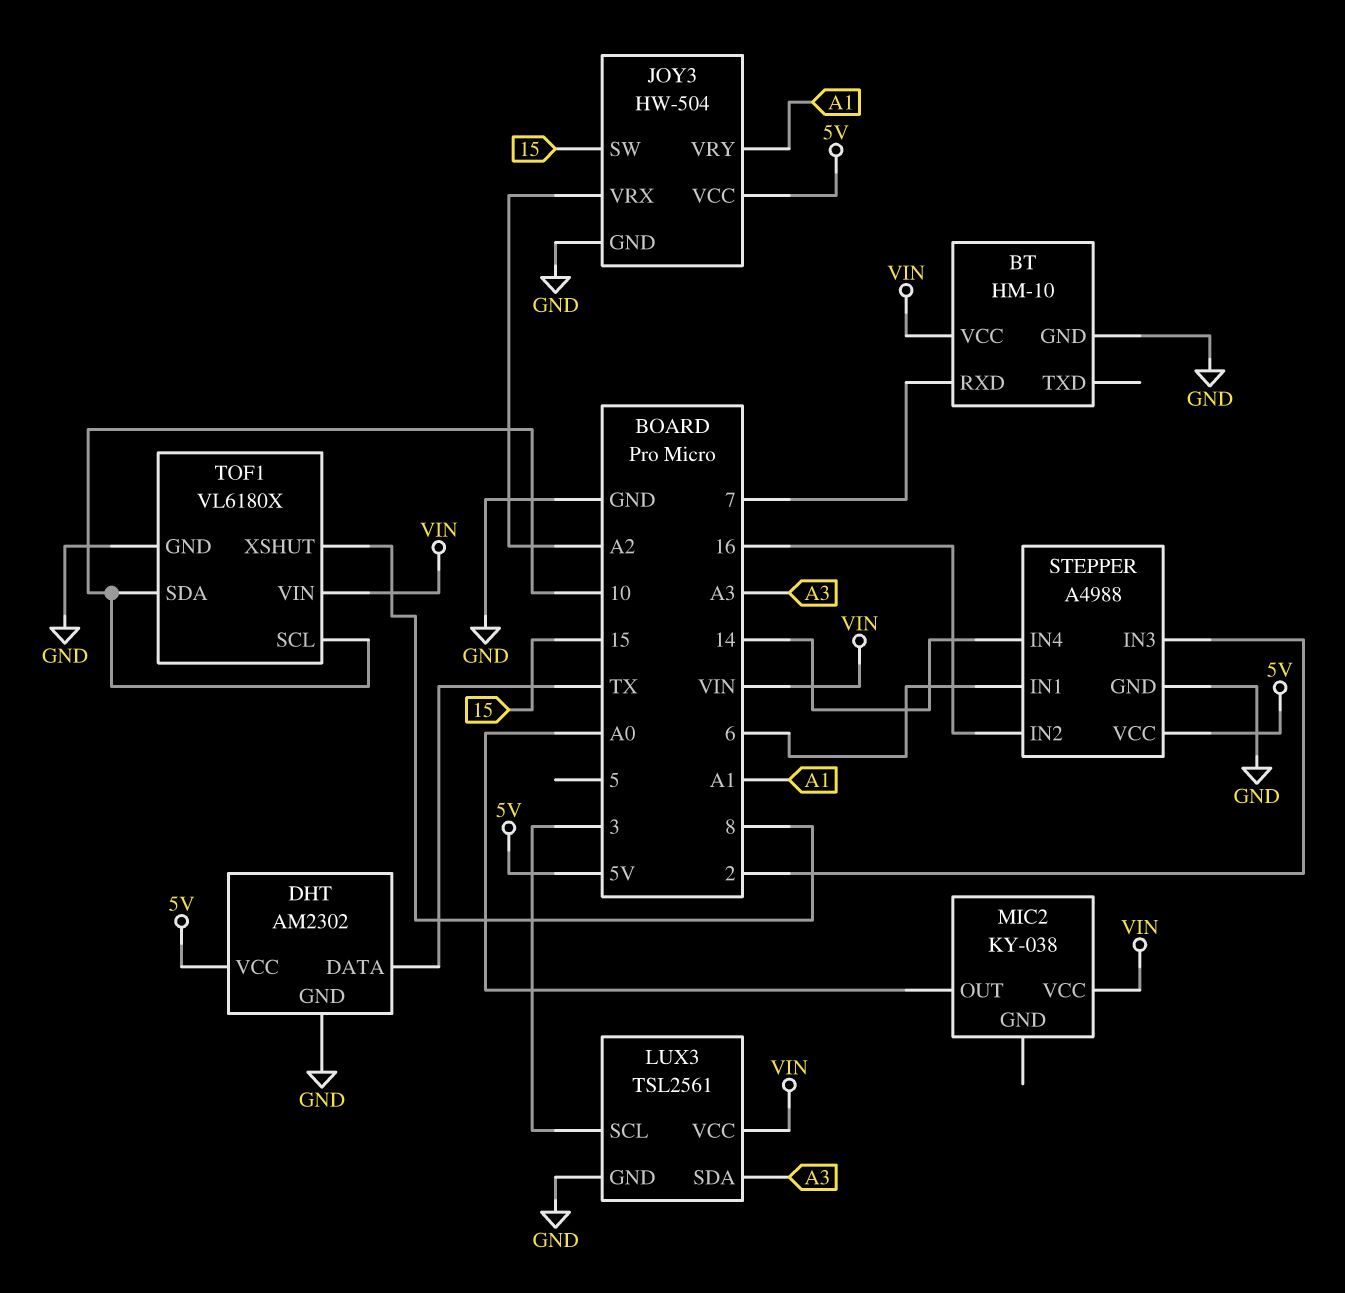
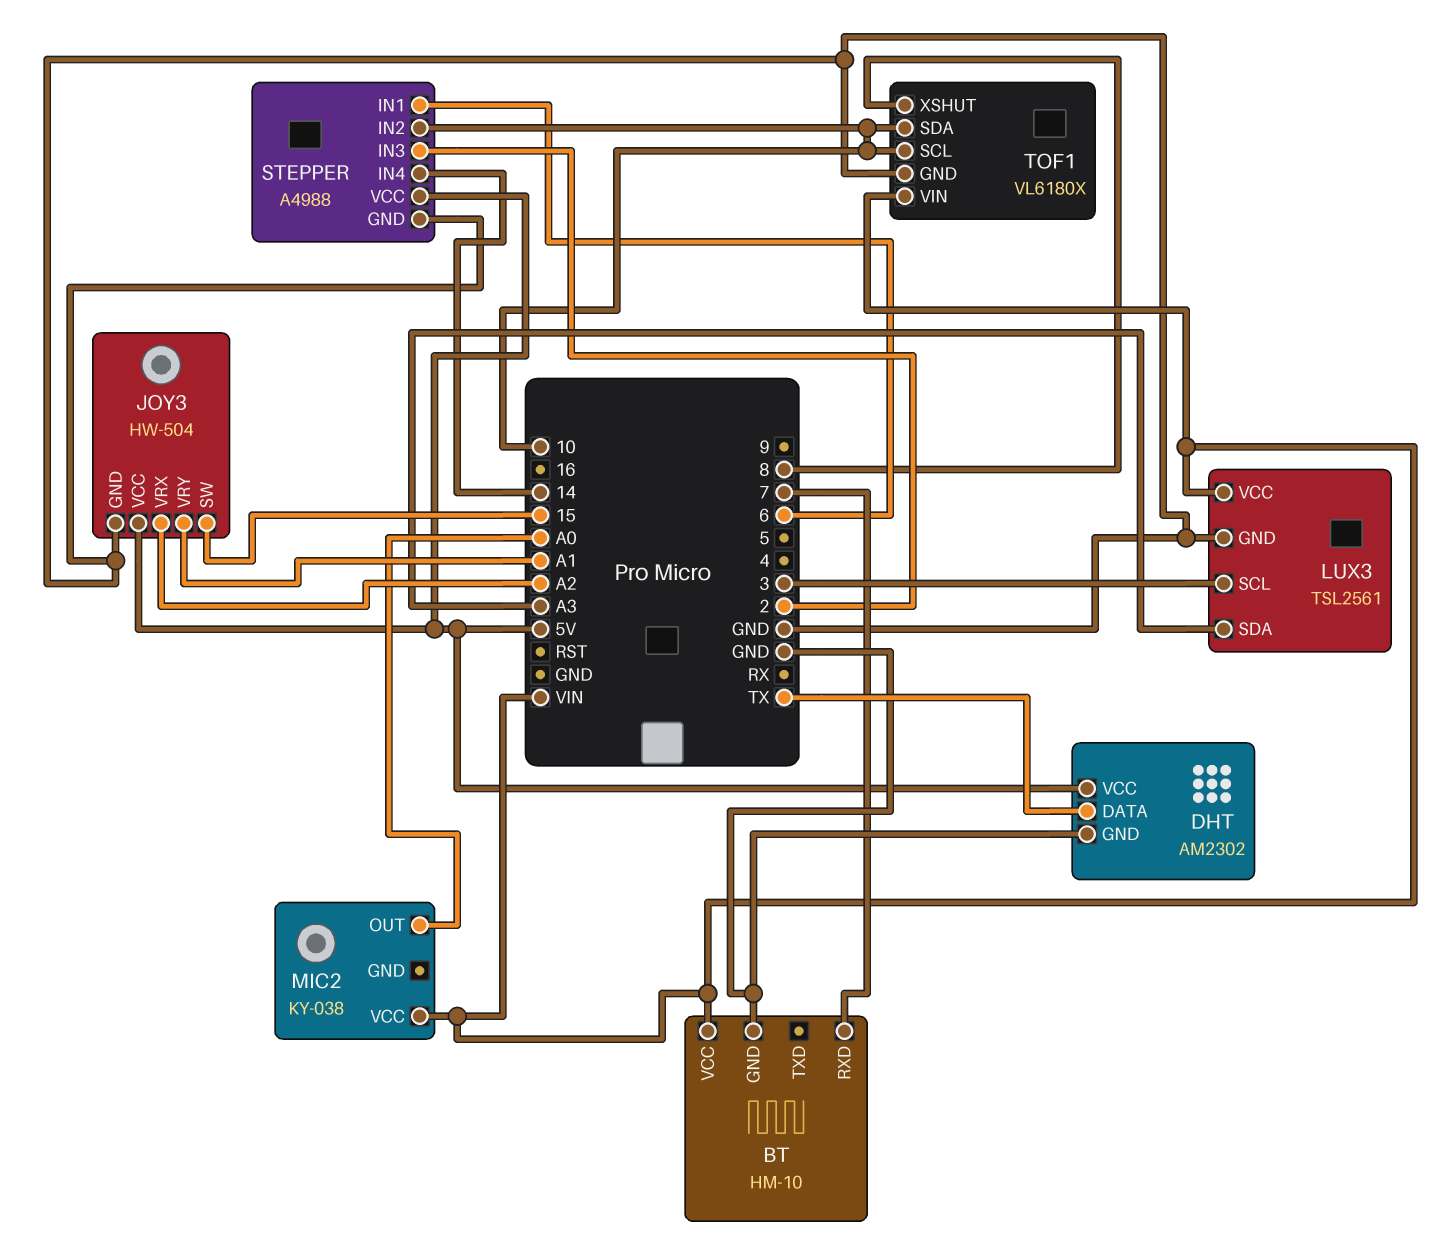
STEPPER pin IN2: 16 -> 10

